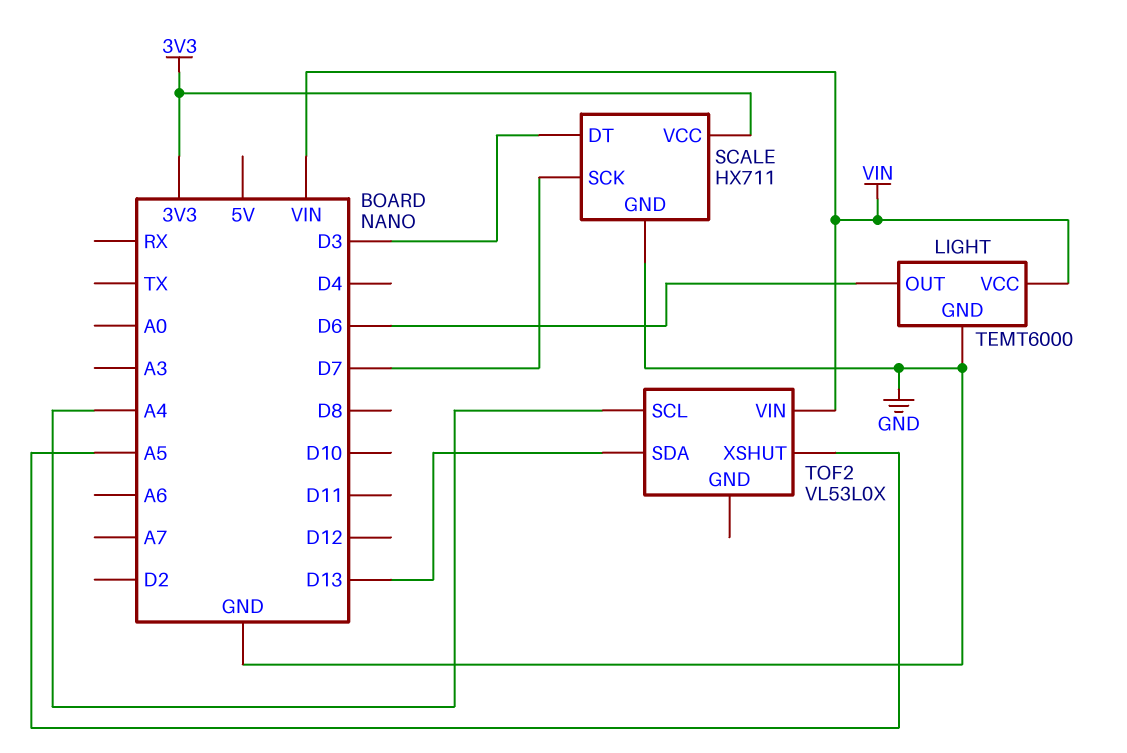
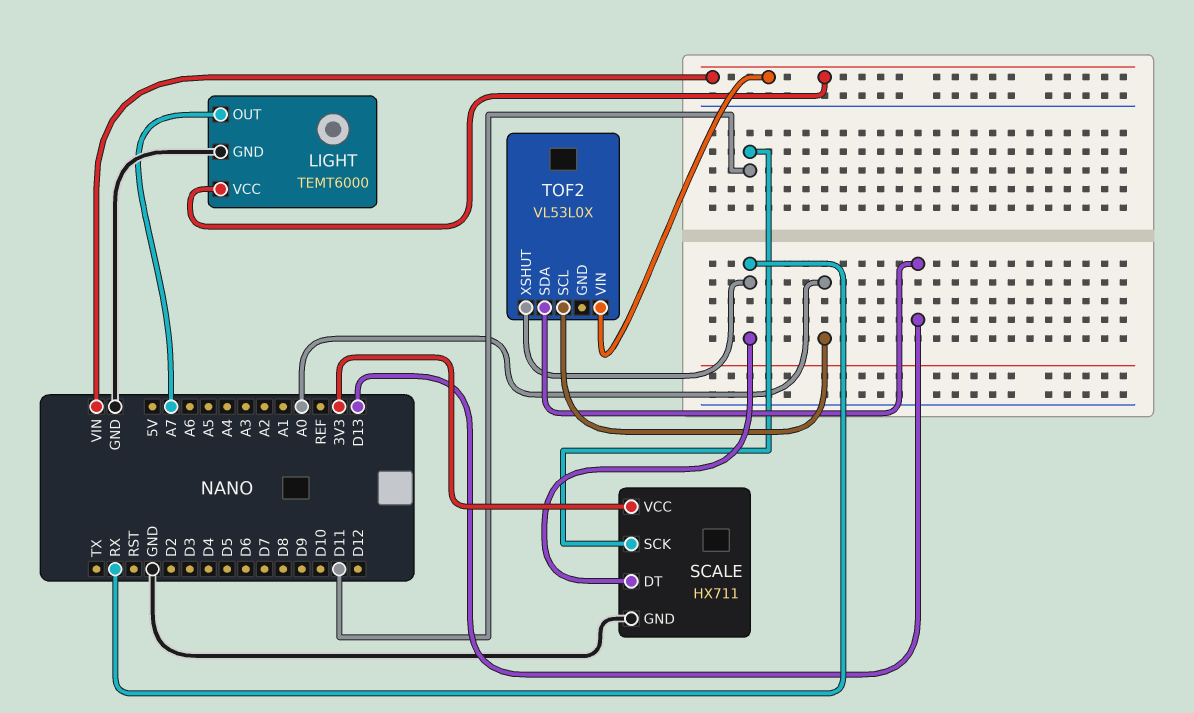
LIGHT pin OUT: D6 -> A7
SCALE pin DT: D3 -> RX
SCALE pin SCK: D7 -> D11
TOF2 pin SCL: A4 -> A0
TOF2 pin XSHUT: A5 -> RX

